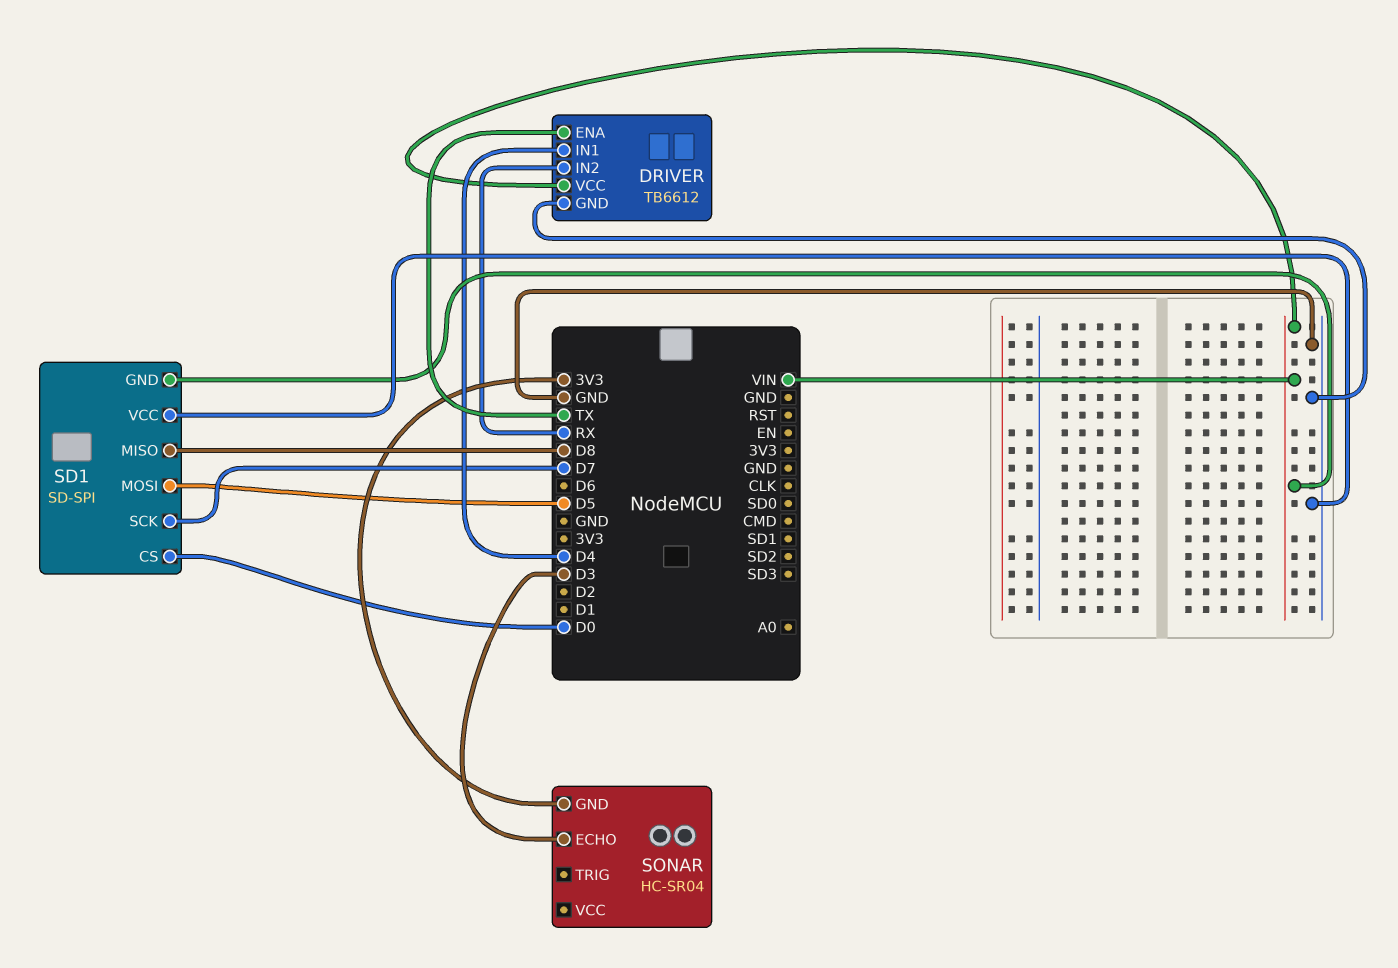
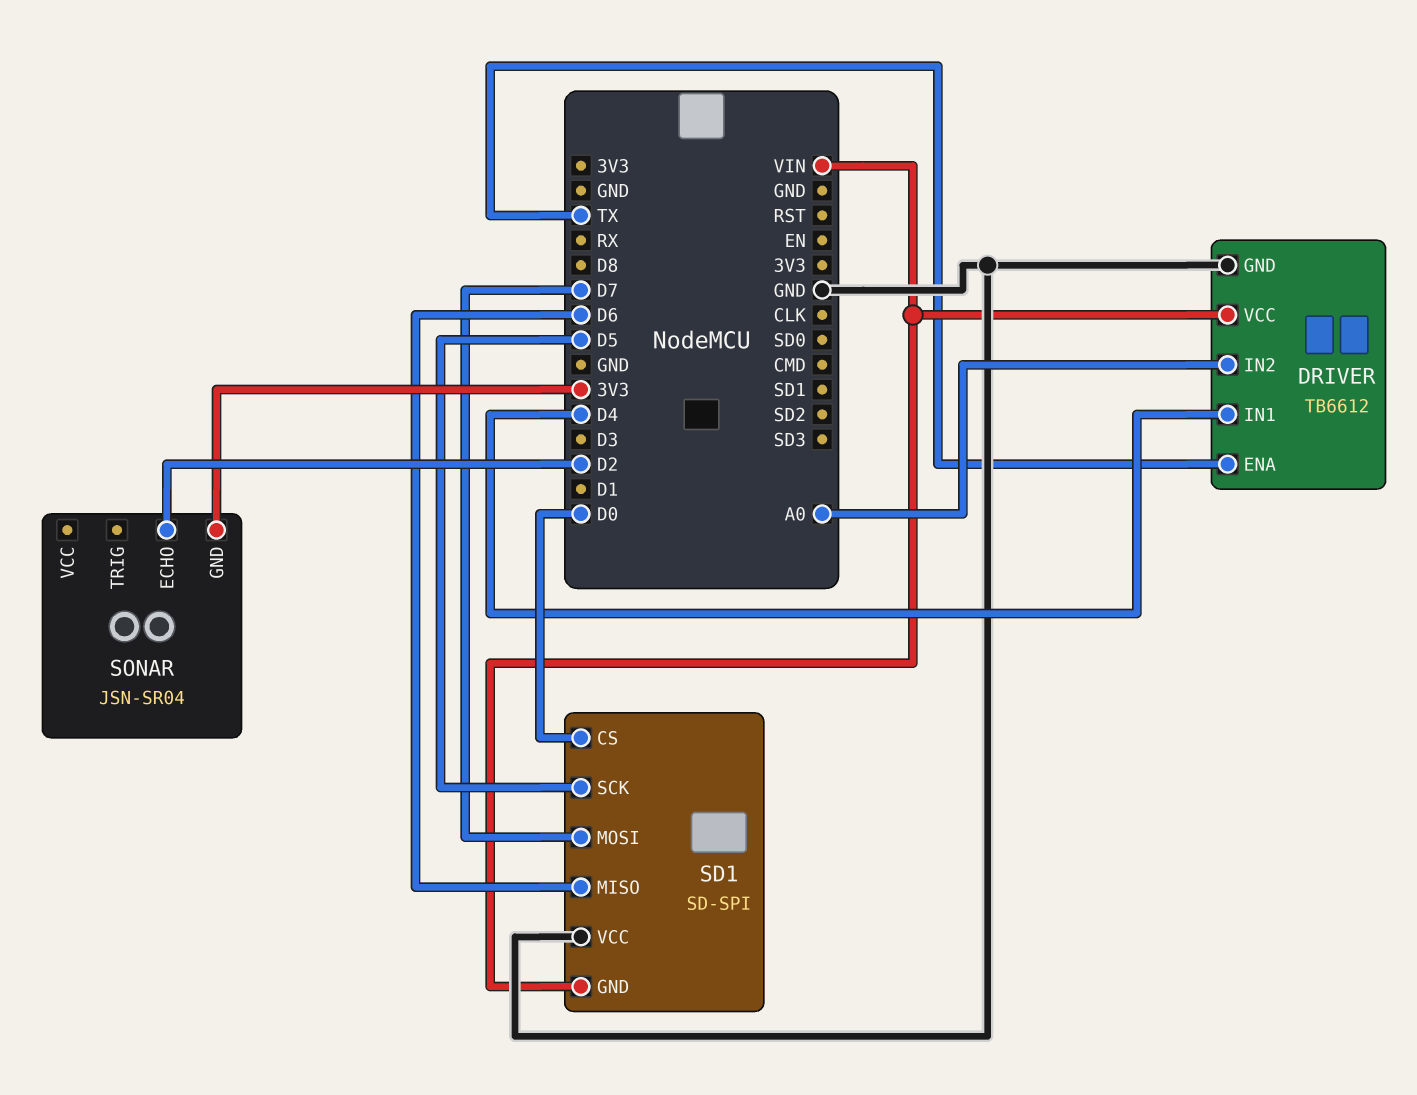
DRIVER pin IN2: RX -> A0
SD1 pin MISO: D8 -> D6
SD1 pin MOSI: D5 -> D7
SD1 pin SCK: D7 -> D5
SONAR: HC-SR04 -> JSN-SR04
SONAR pin ECHO: D3 -> D2

